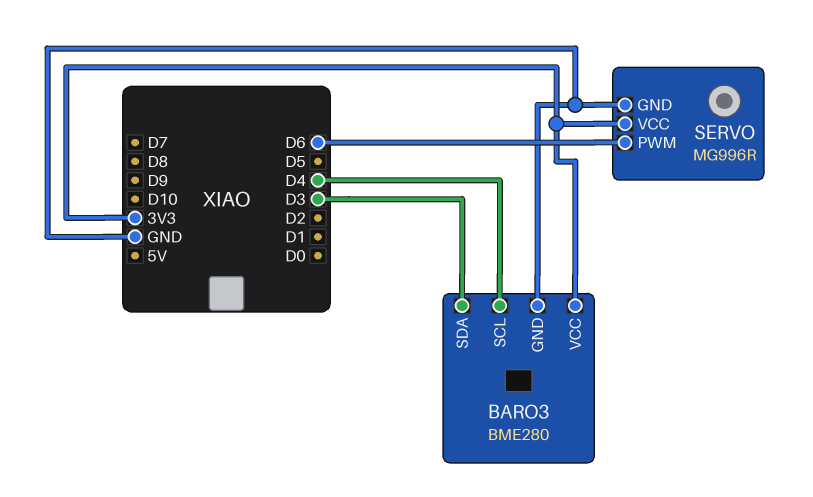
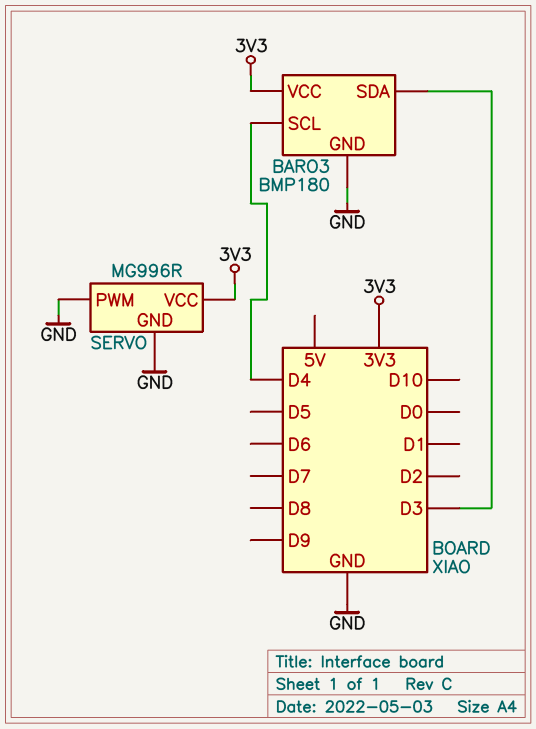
BARO3: BME280 -> BMP180
SERVO pin PWM: D6 -> GND

